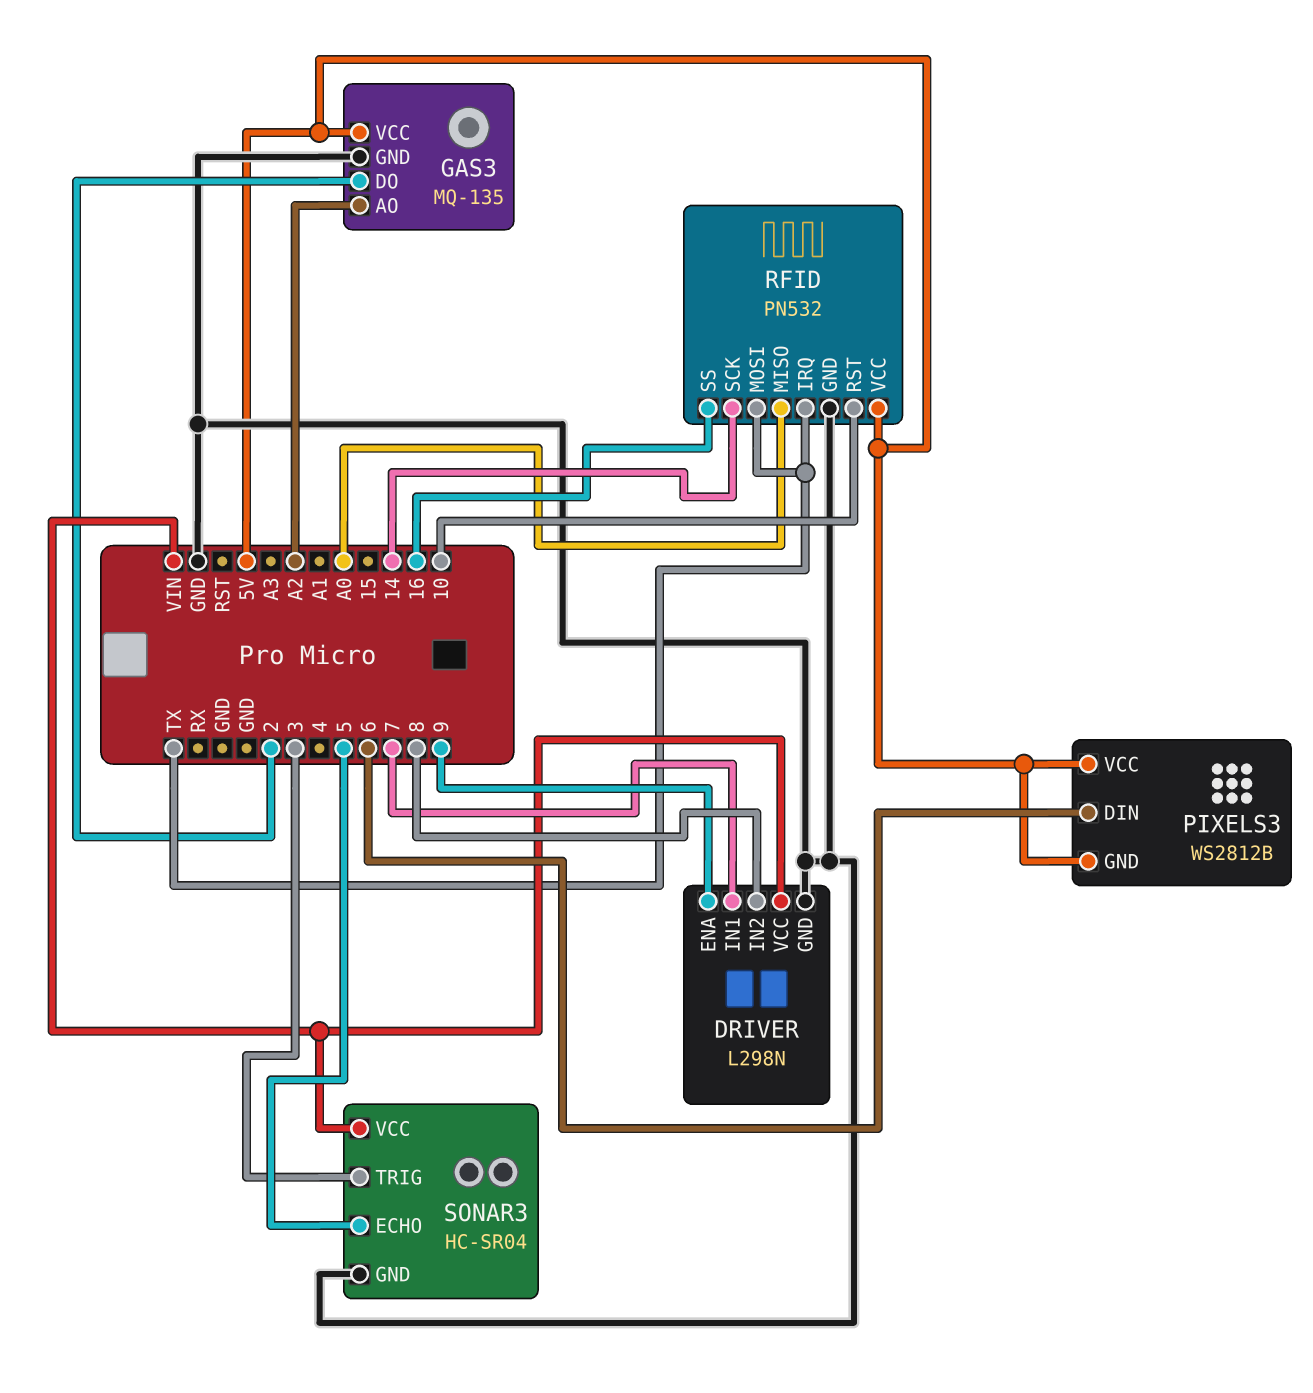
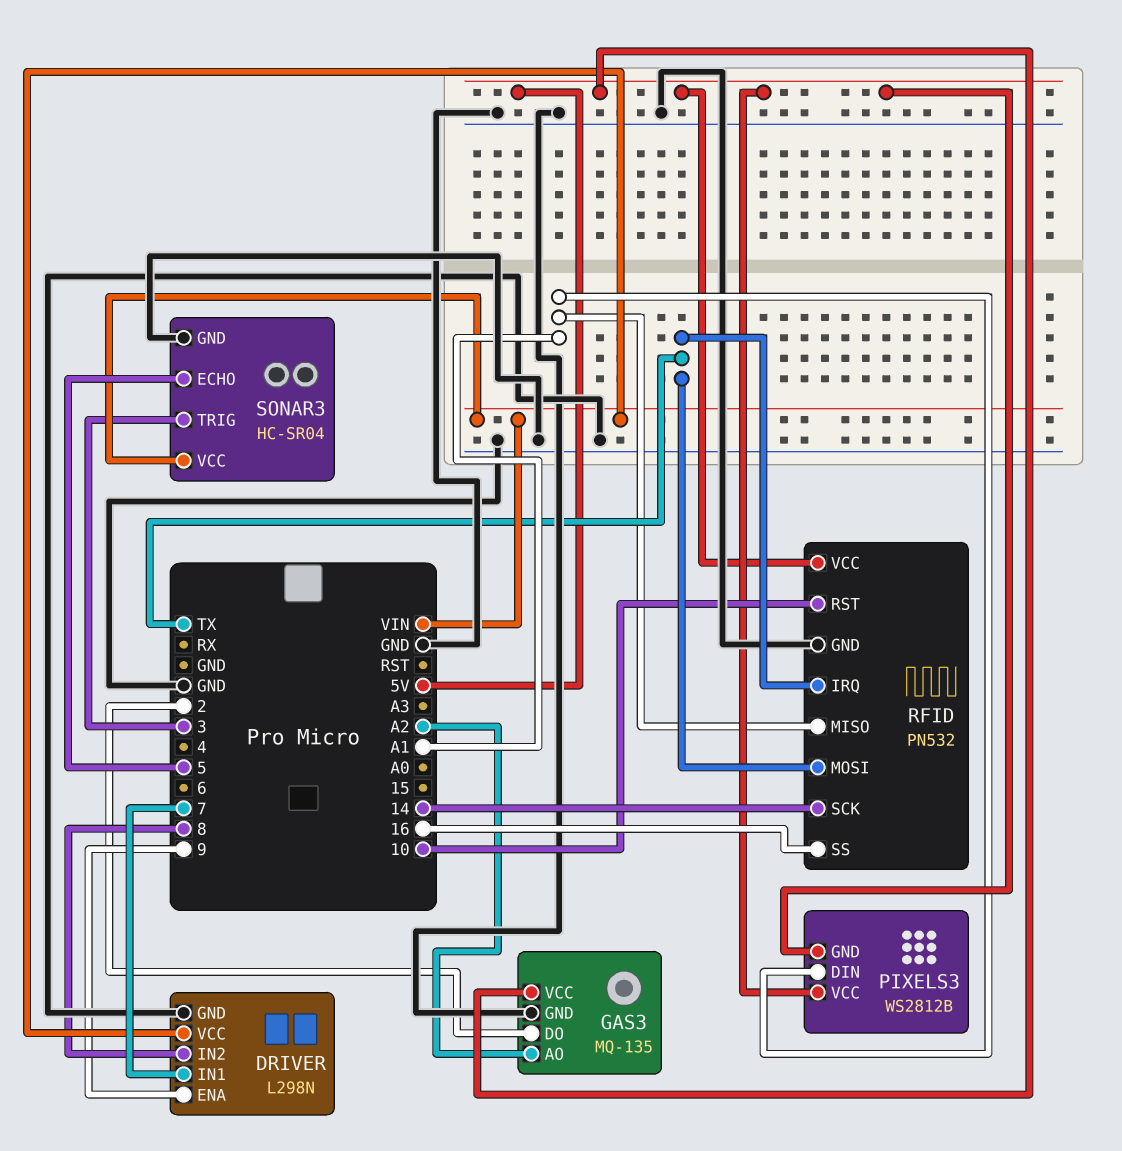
PIXELS3 pin DIN: 6 -> A1
RFID pin MISO: A0 -> A1

